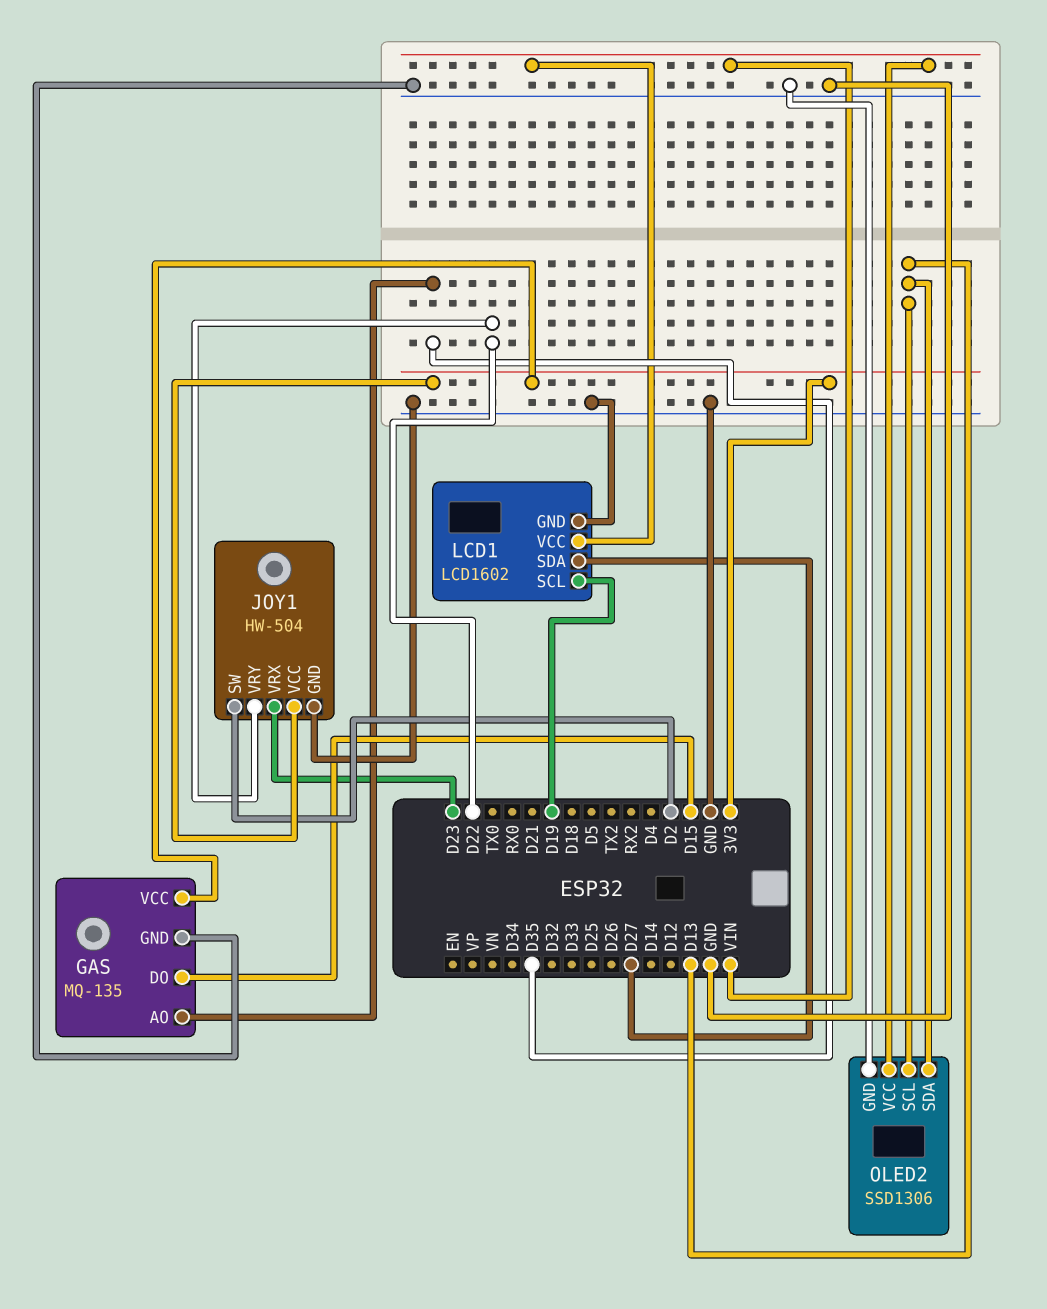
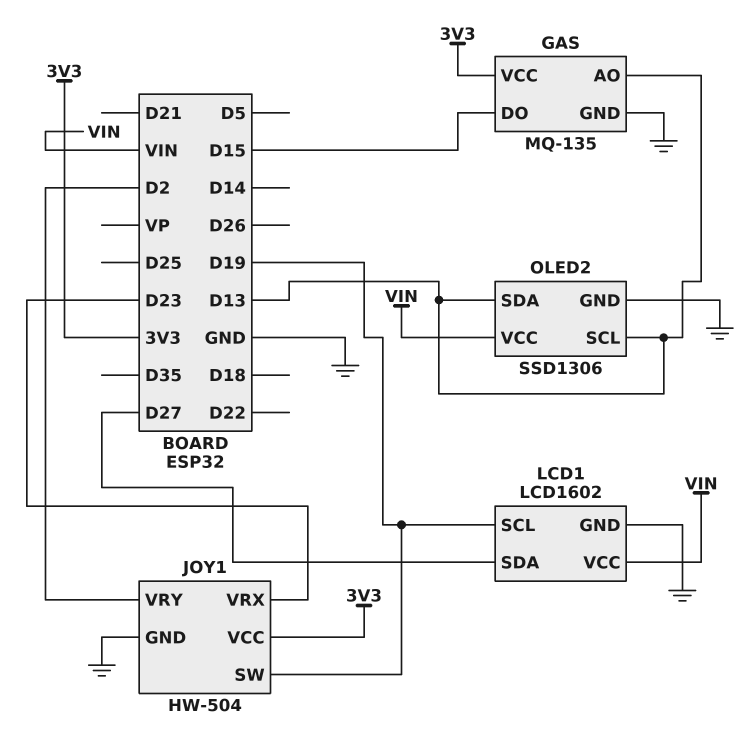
GAS pin AO: D35 -> D13
JOY1 pin SW: D2 -> D19
JOY1 pin VRY: D22 -> D2

